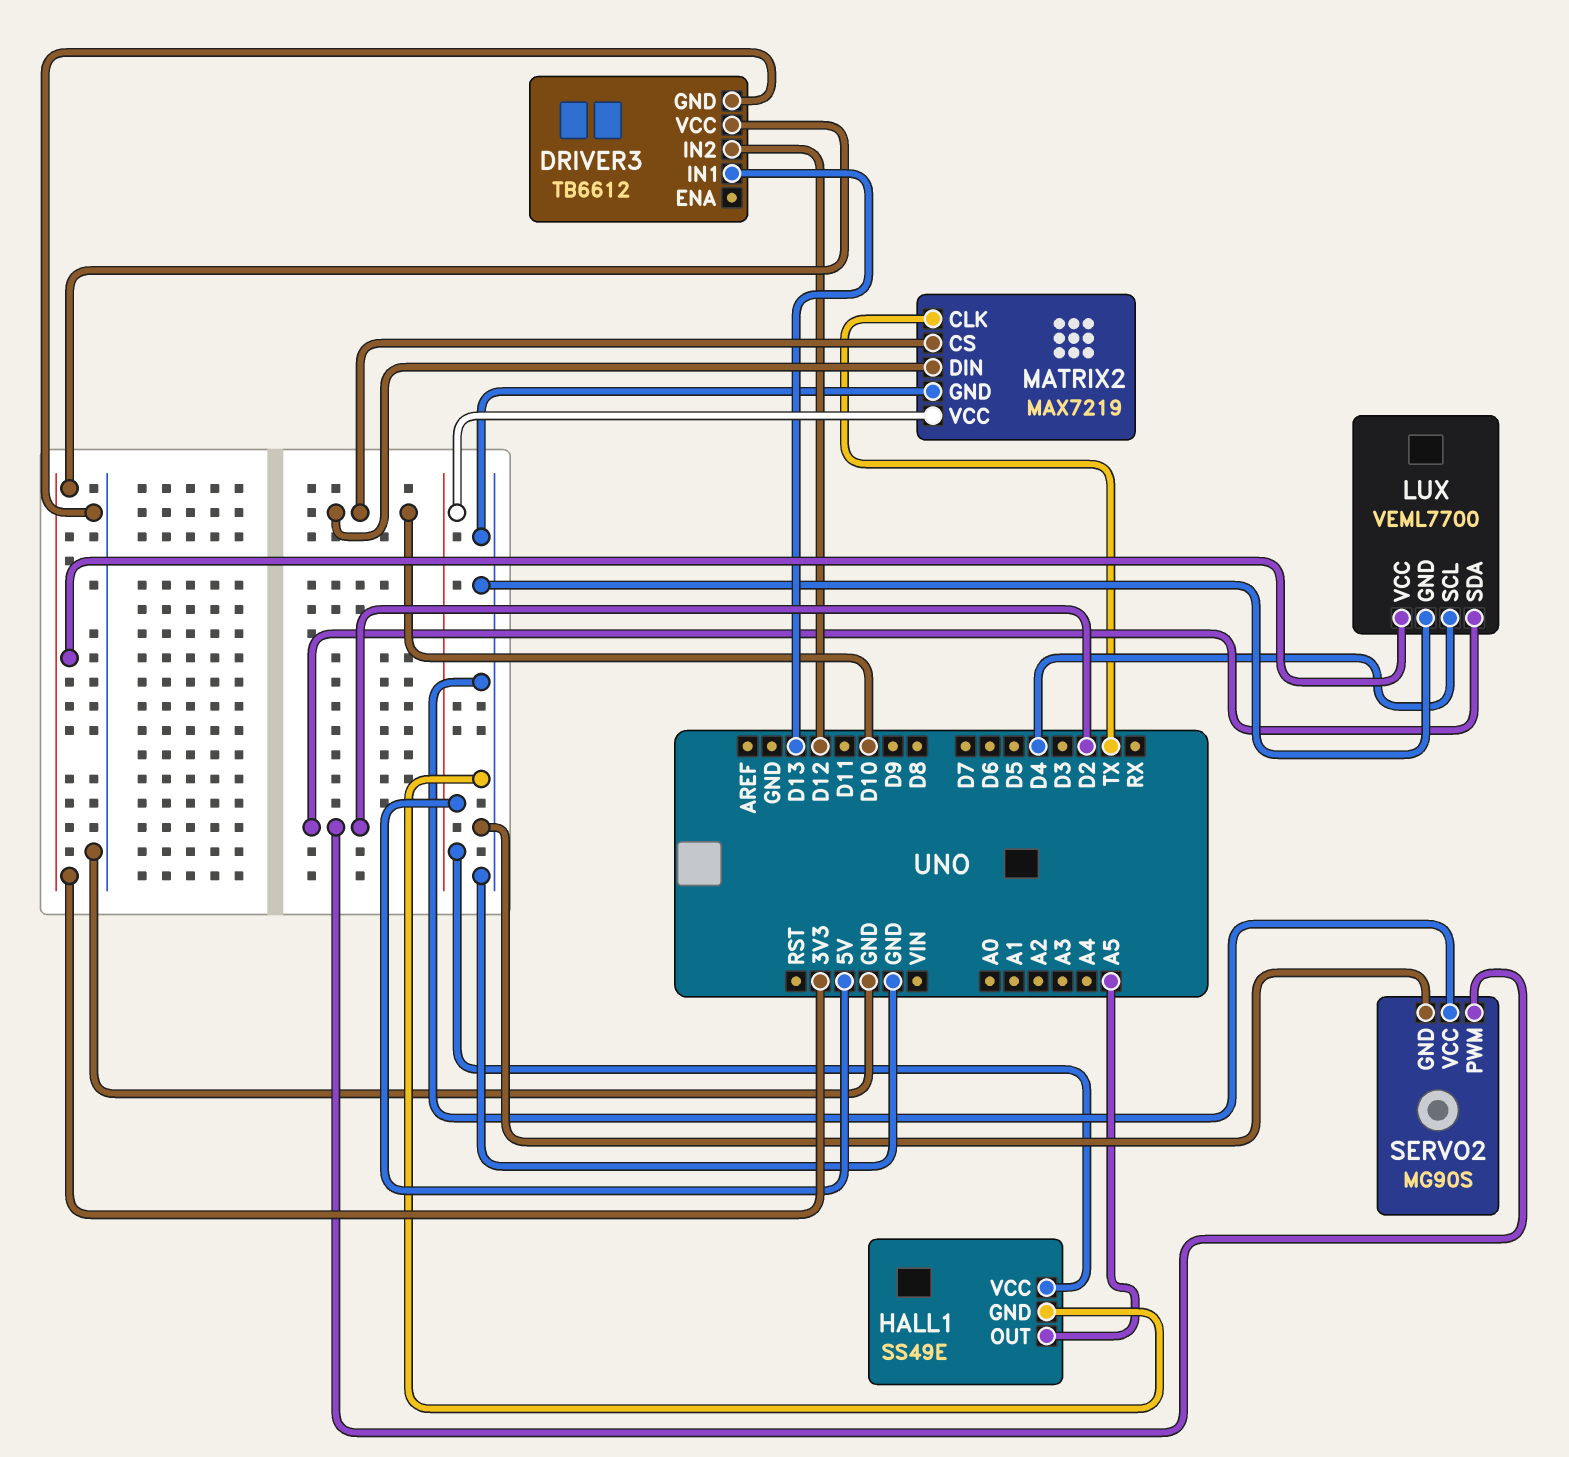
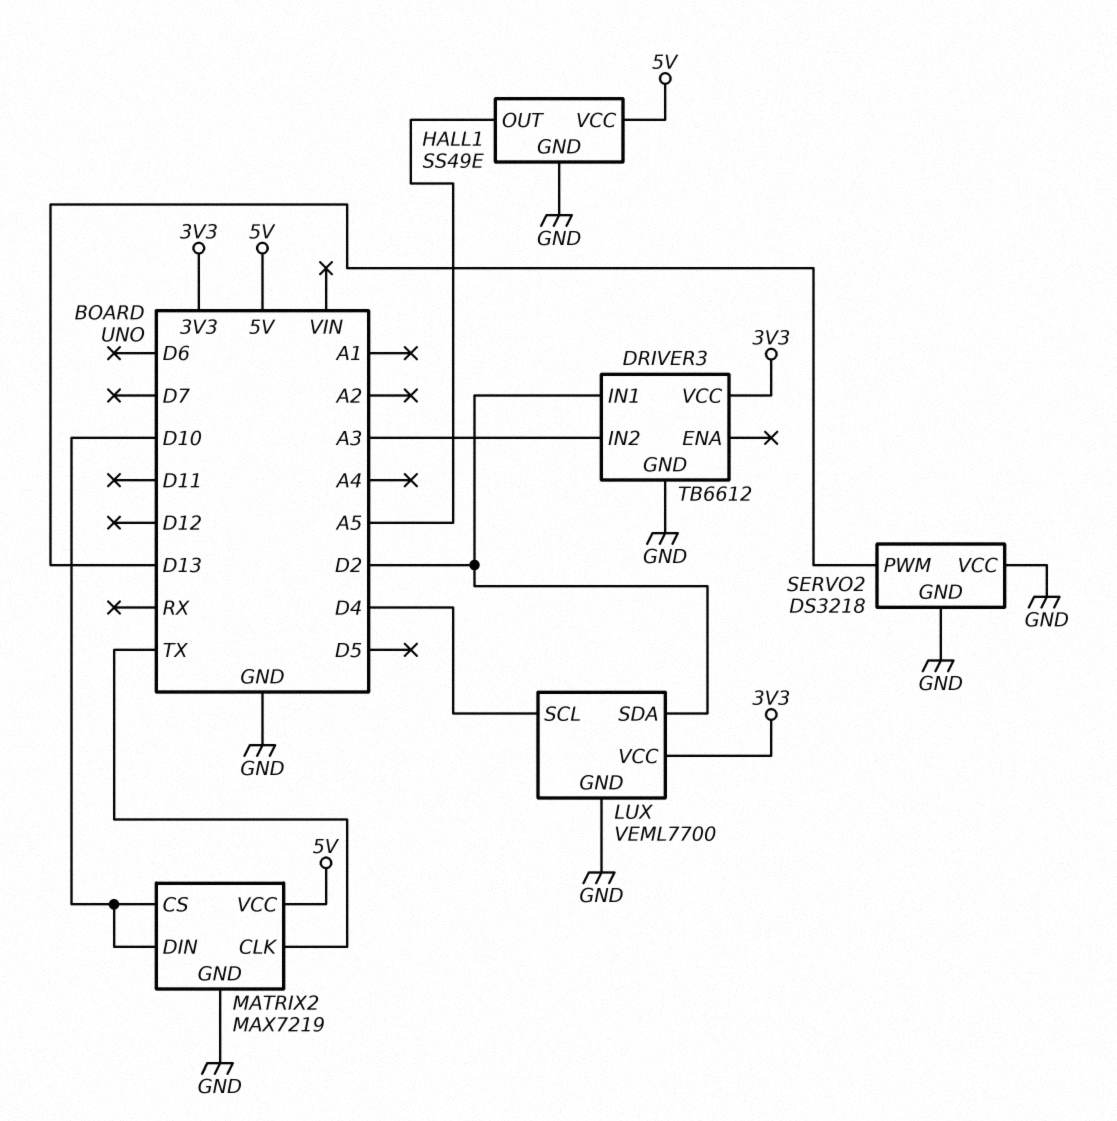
DRIVER3 pin IN1: D13 -> D2
DRIVER3 pin IN2: D12 -> A3
SERVO2: MG90S -> DS3218
SERVO2 pin PWM: D2 -> D13

